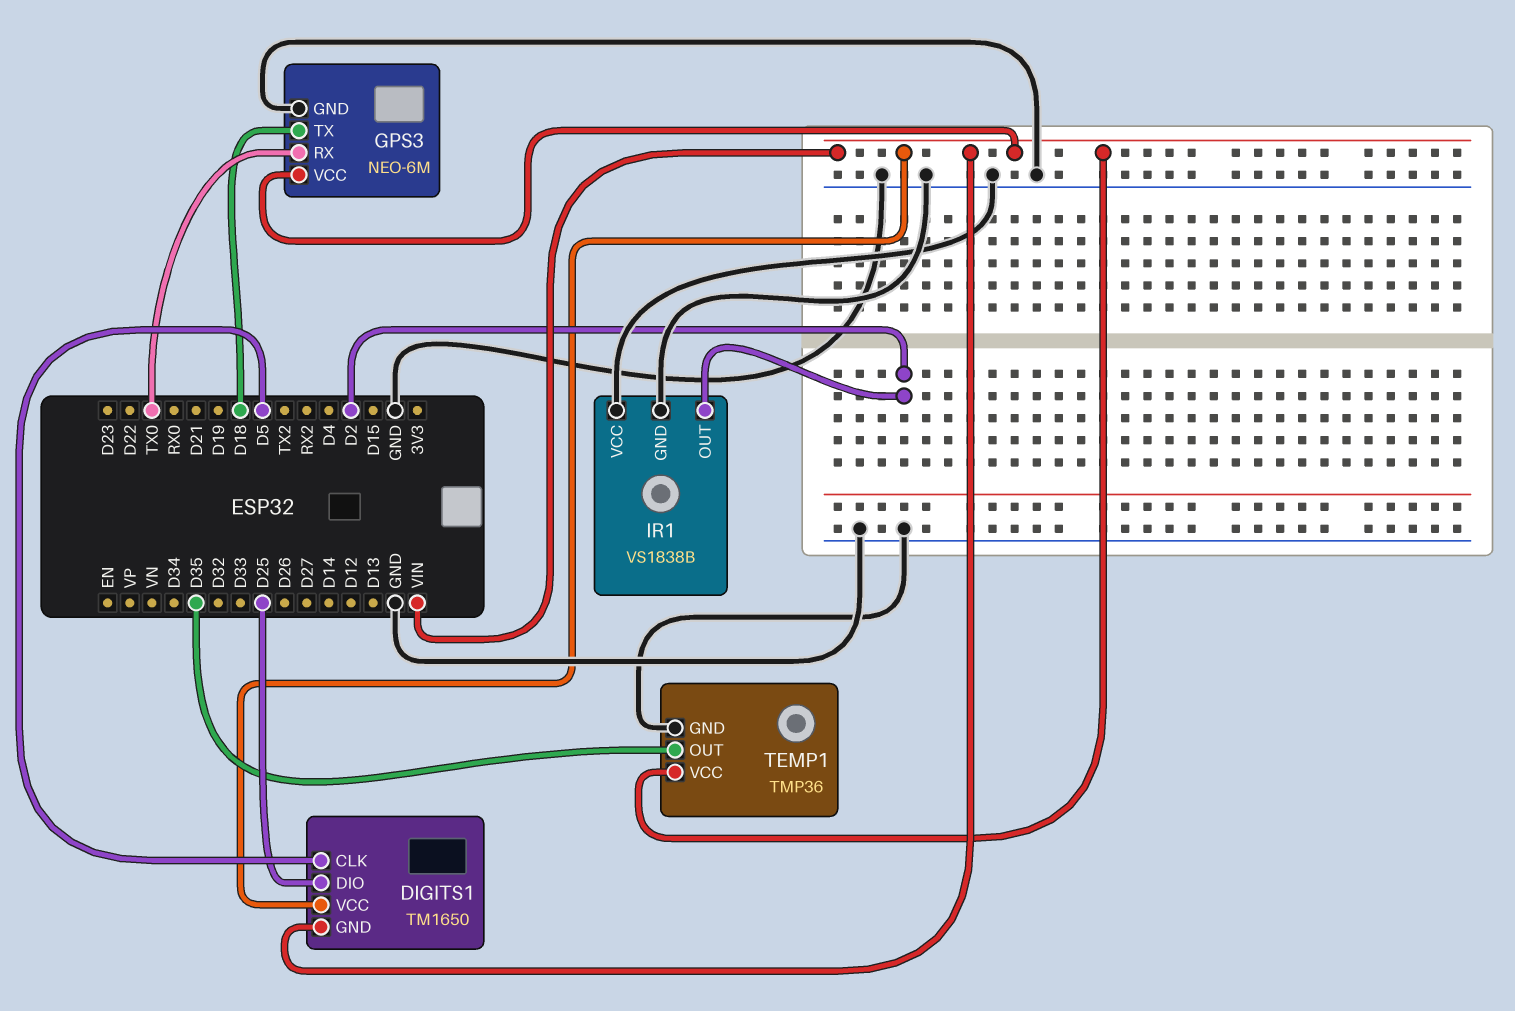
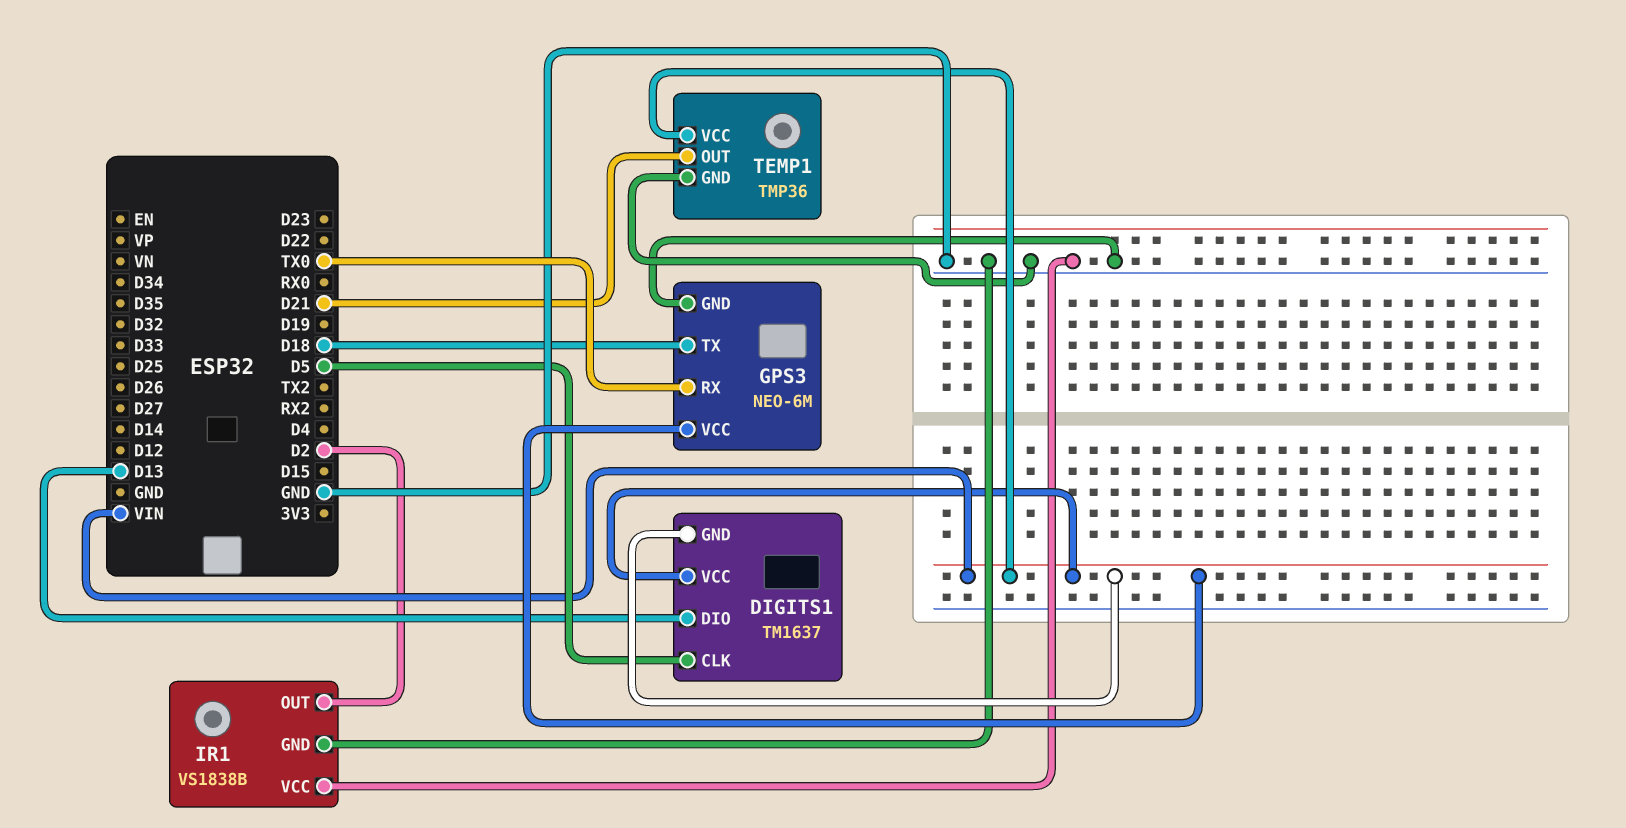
DIGITS1: TM1650 -> TM1637
DIGITS1 pin DIO: D25 -> D13
TEMP1 pin OUT: D35 -> D21

